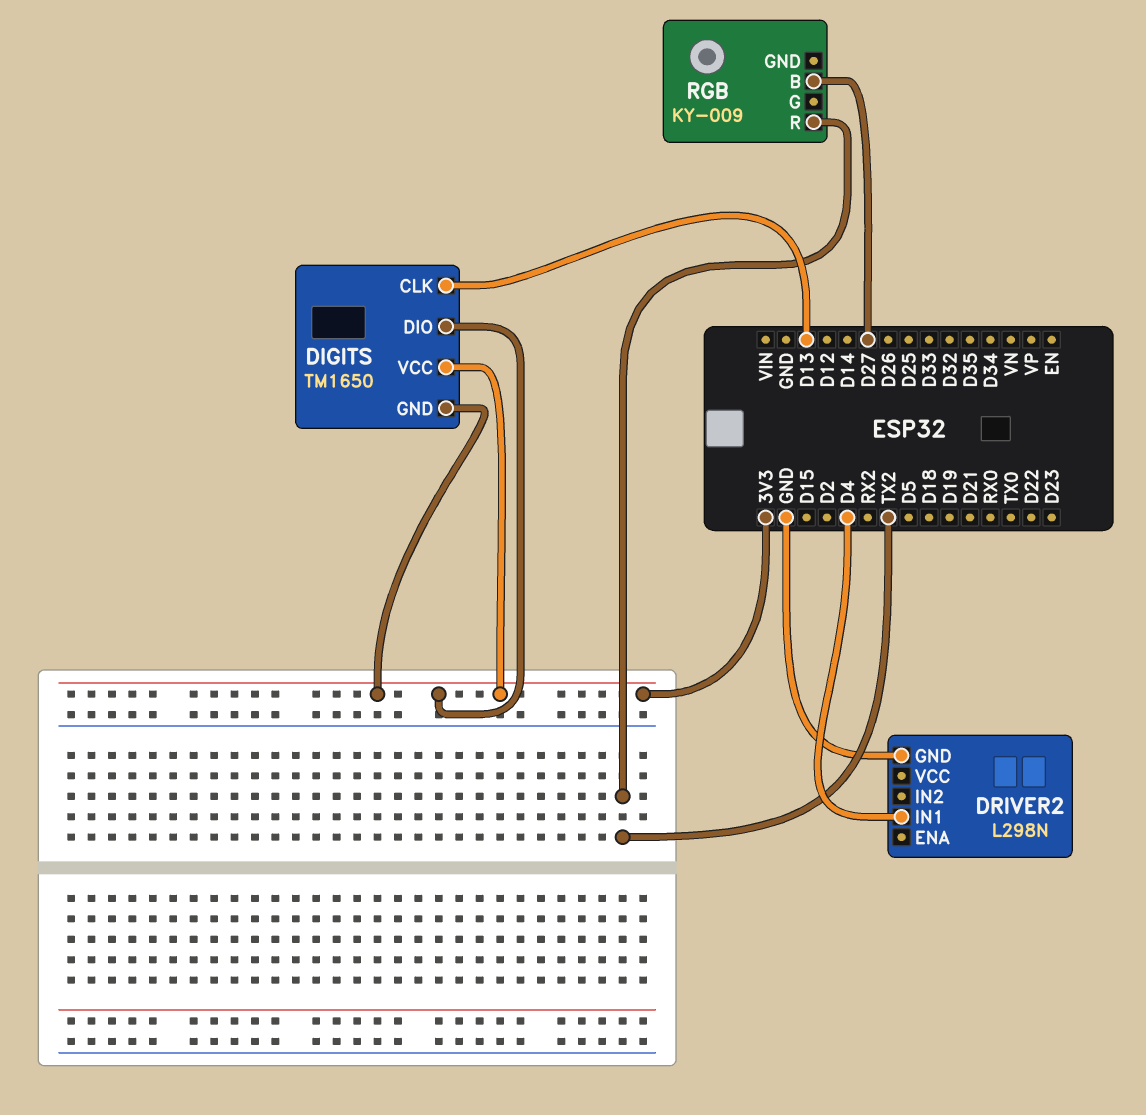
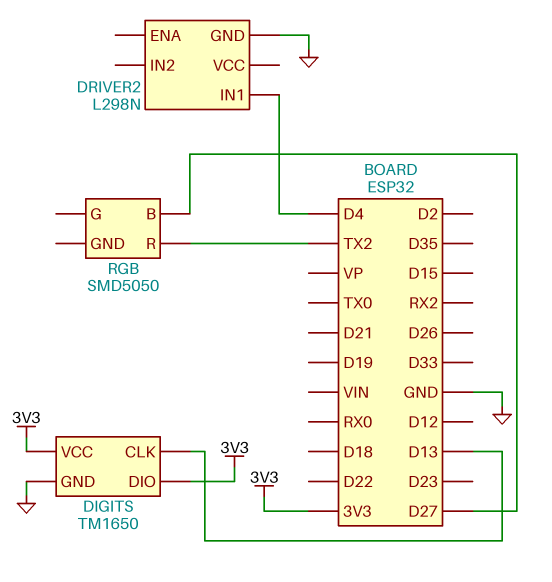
DIGITS pin GND: 3V3 -> GND
RGB: KY-009 -> SMD5050

